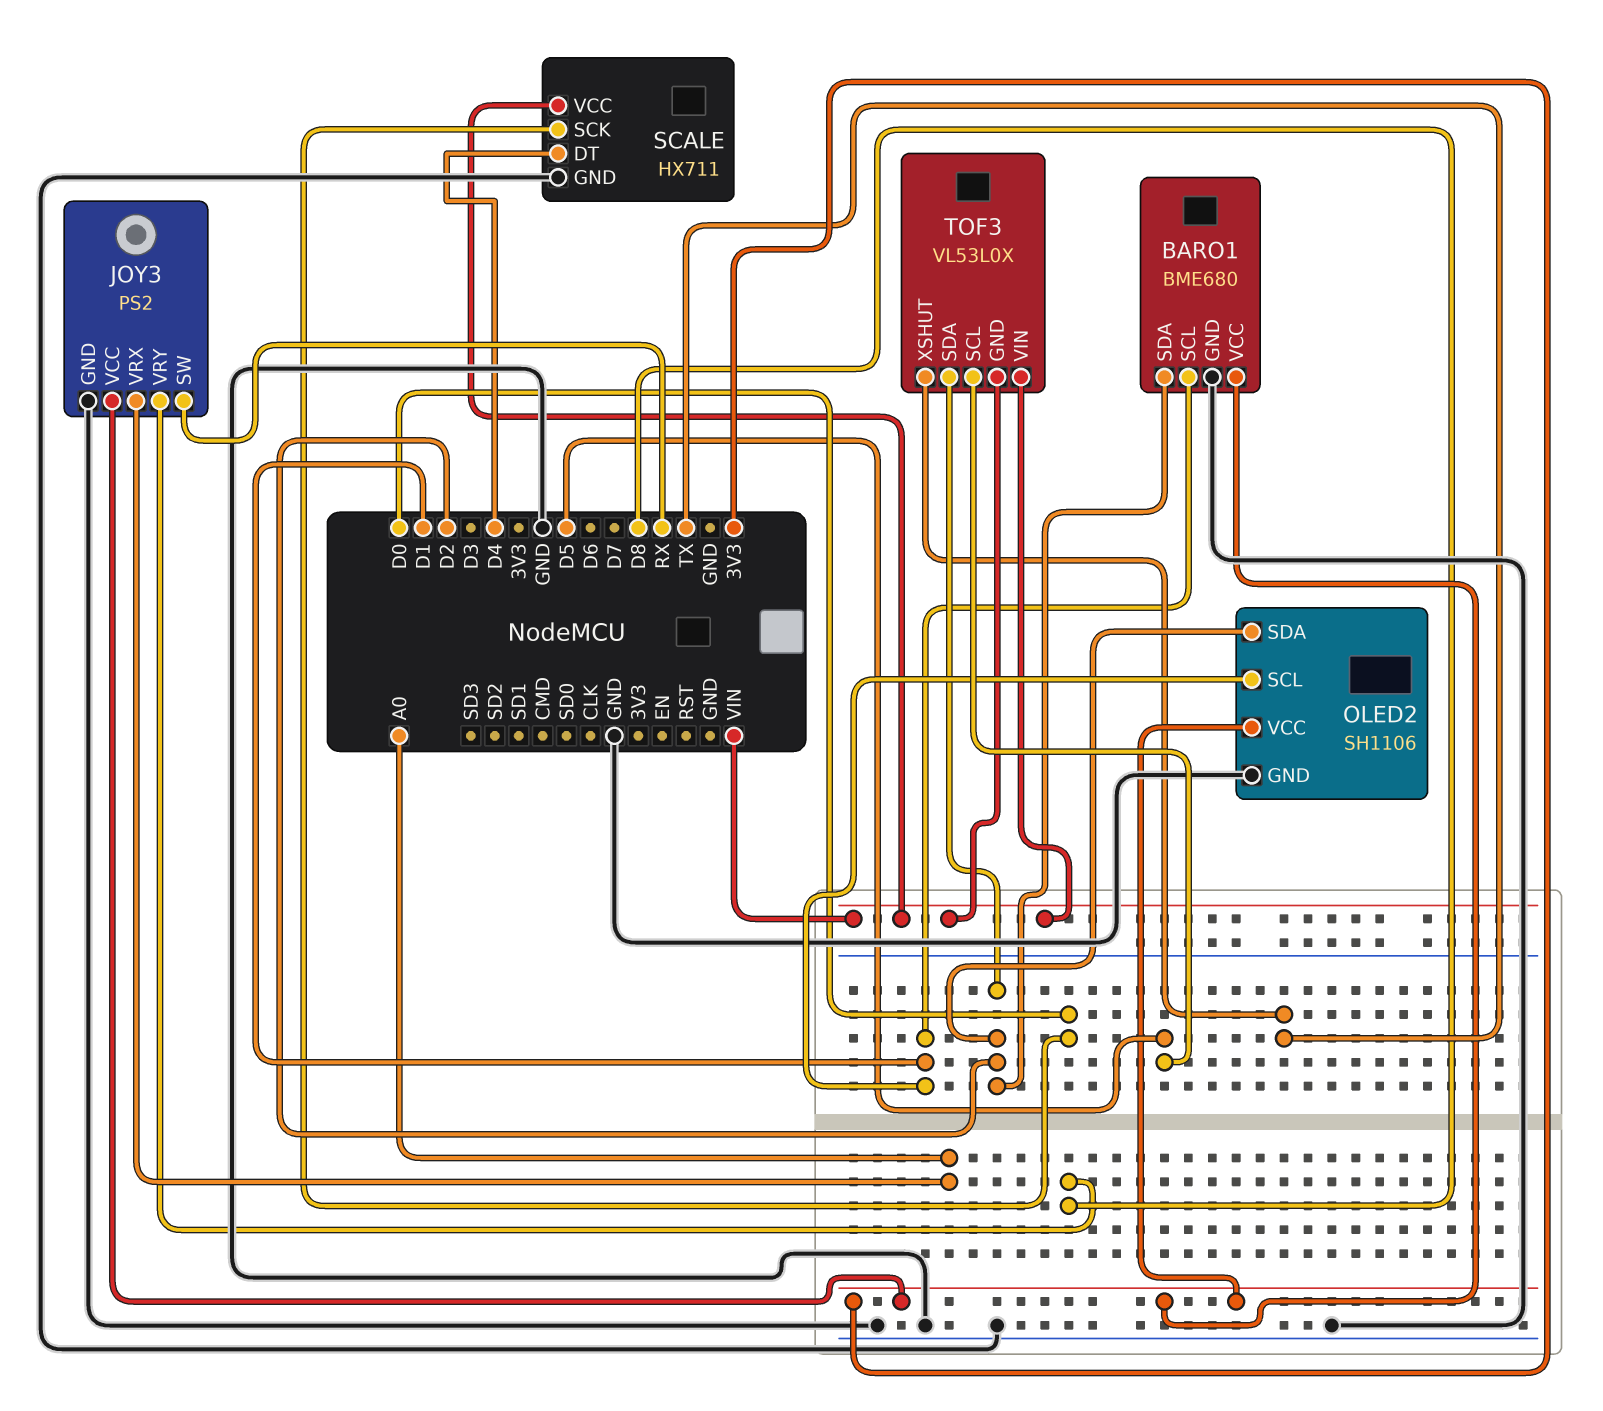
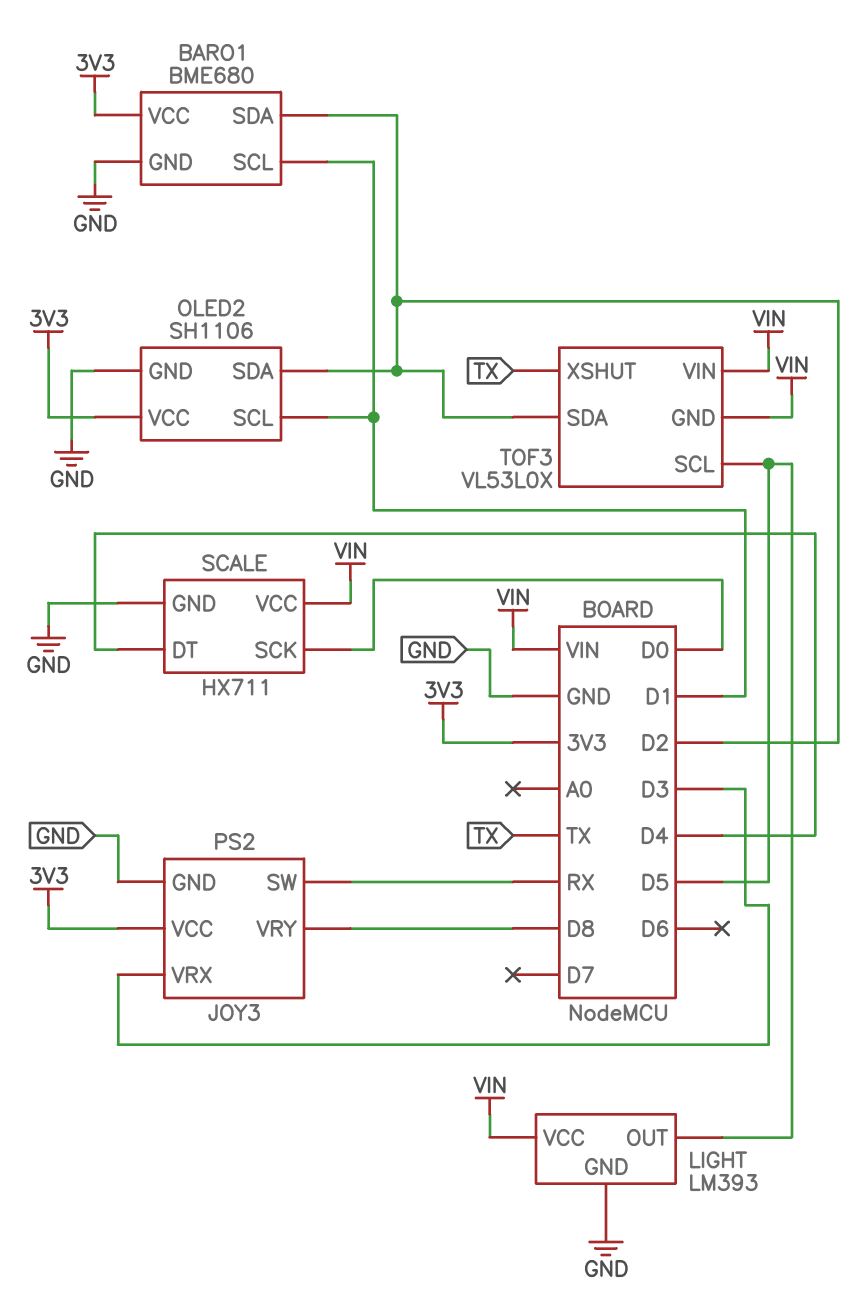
JOY3 pin VRX: A0 -> D3
LIGHT: none -> LM393
LIGHT pin GND: none -> GND
LIGHT pin OUT: none -> D5
LIGHT pin VCC: none -> VIN

